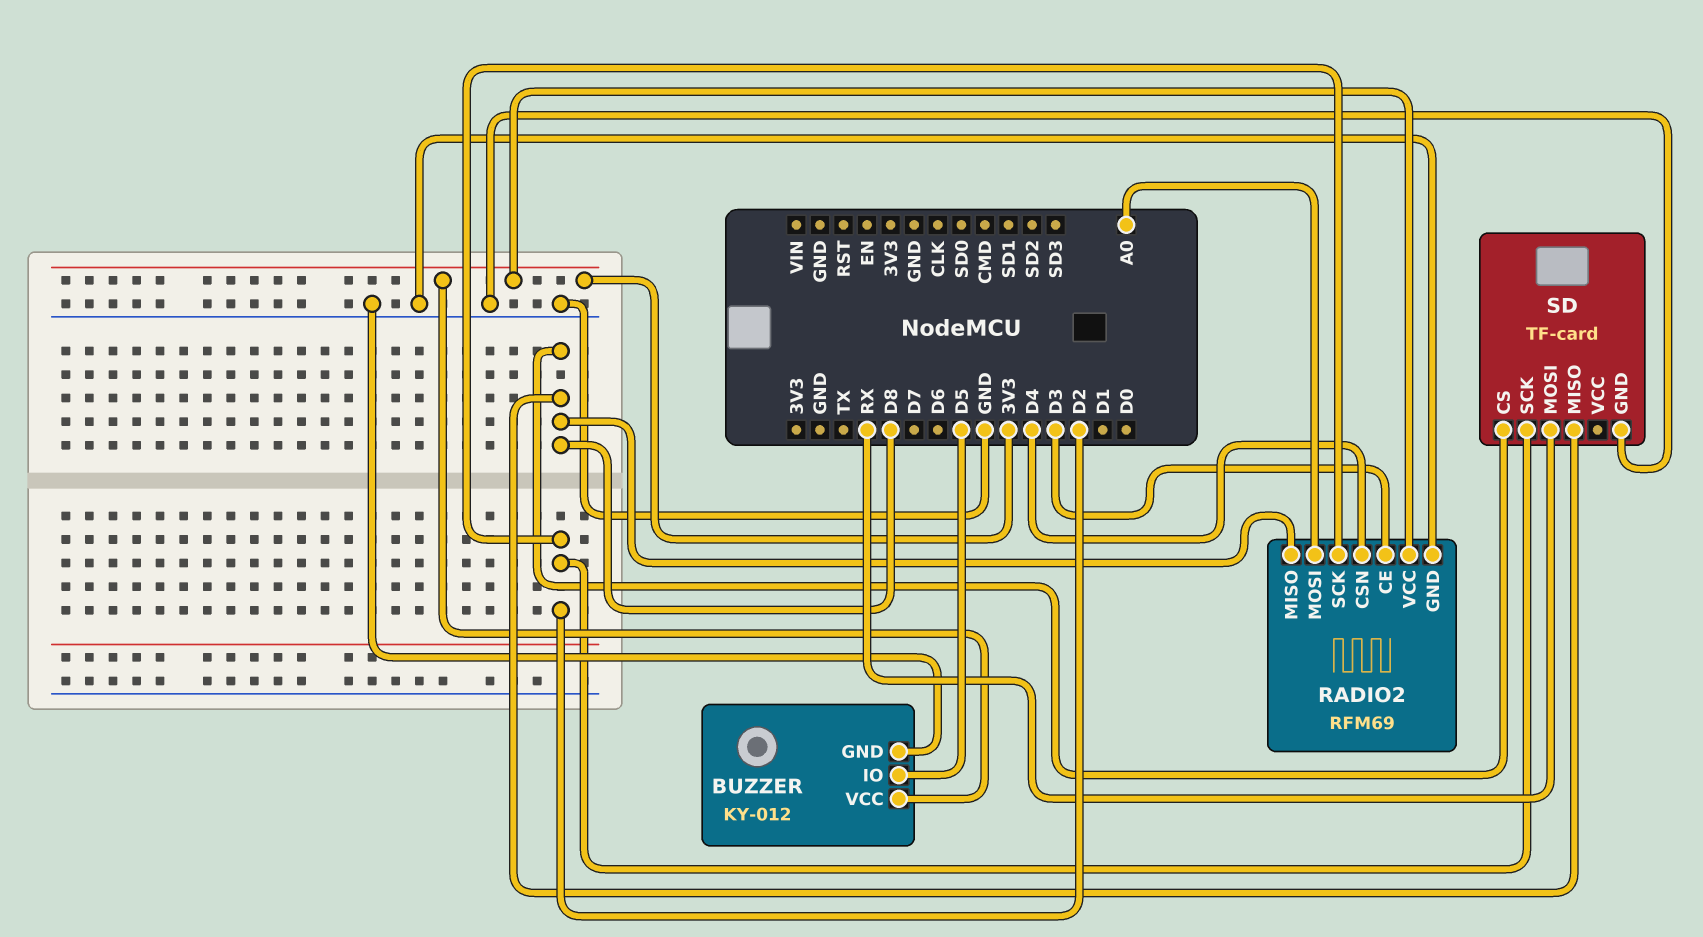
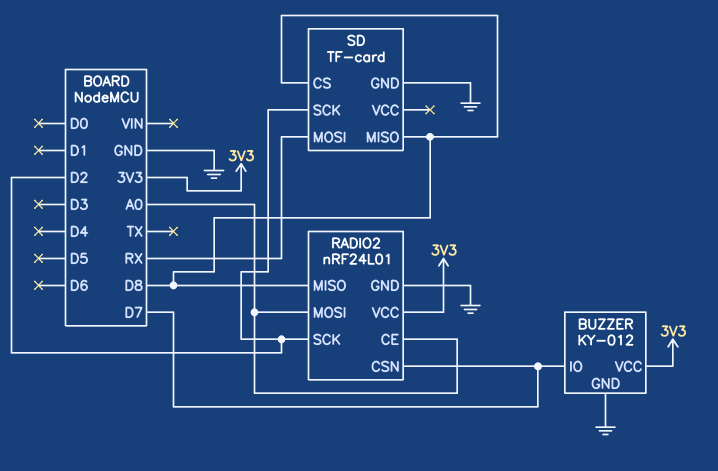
BUZZER pin IO: D5 -> D7
RADIO2: RFM69 -> nRF24L01
RADIO2 pin CE: D3 -> A0
RADIO2 pin CSN: D4 -> D7

